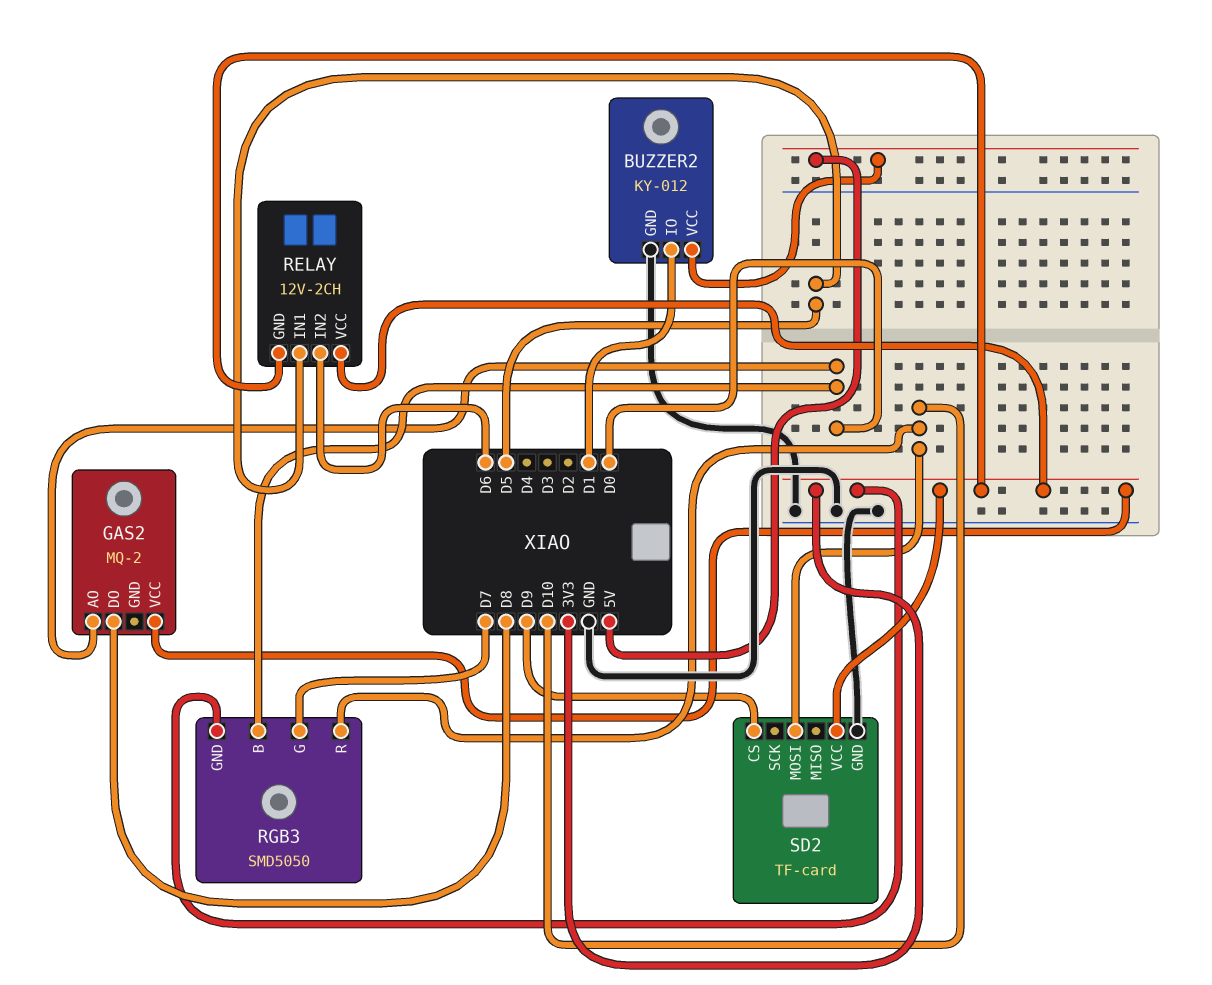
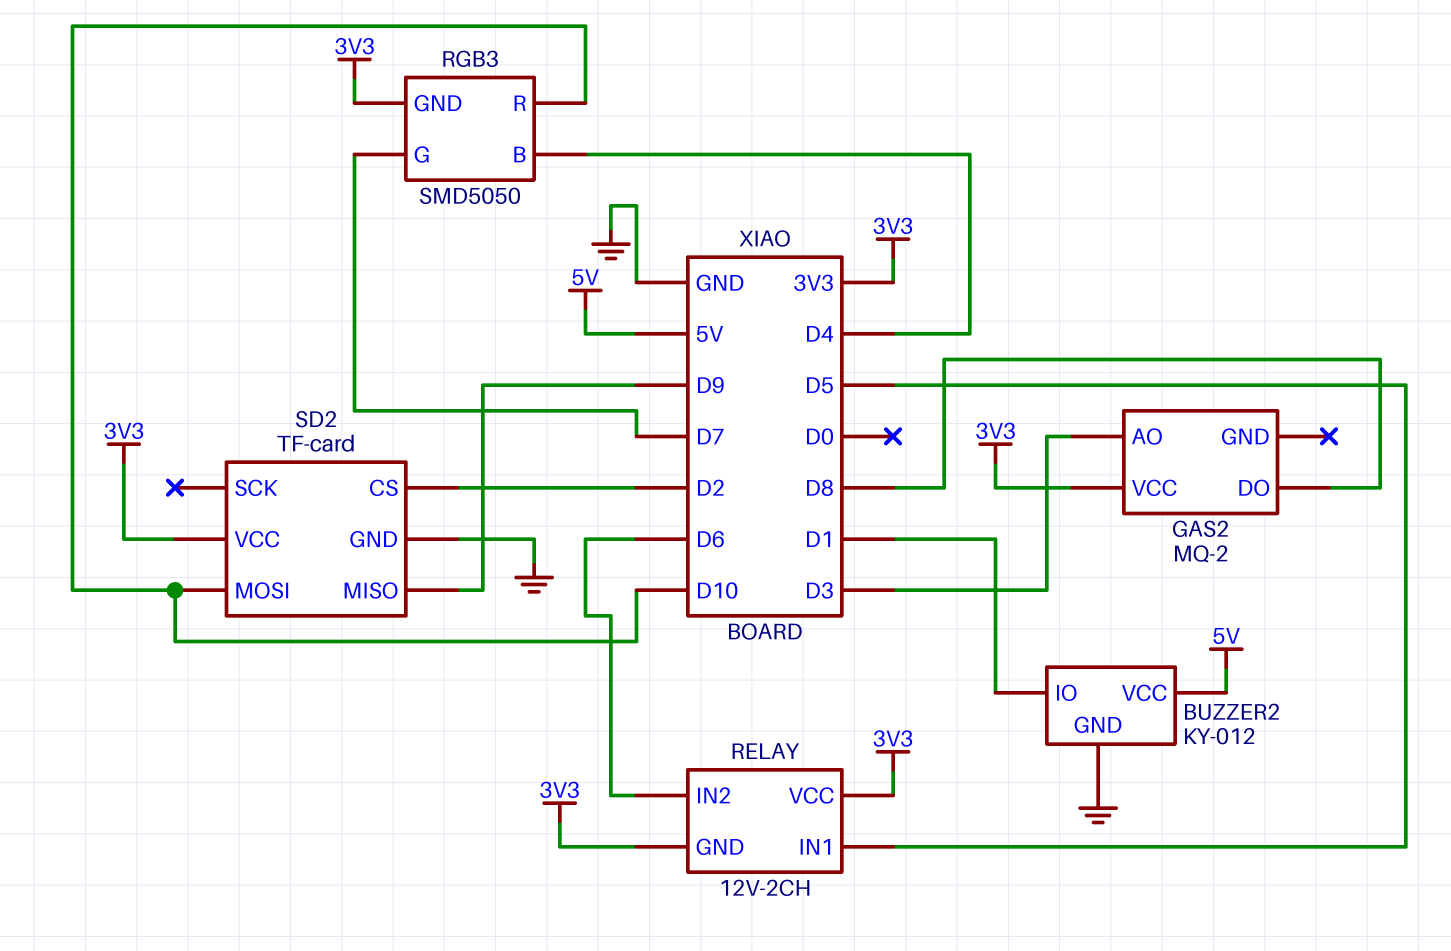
GAS2 pin AO: D0 -> D3
RGB3 pin B: D0 -> D4
SD2 pin CS: D9 -> D2
SD2 pin MISO: none -> D9

